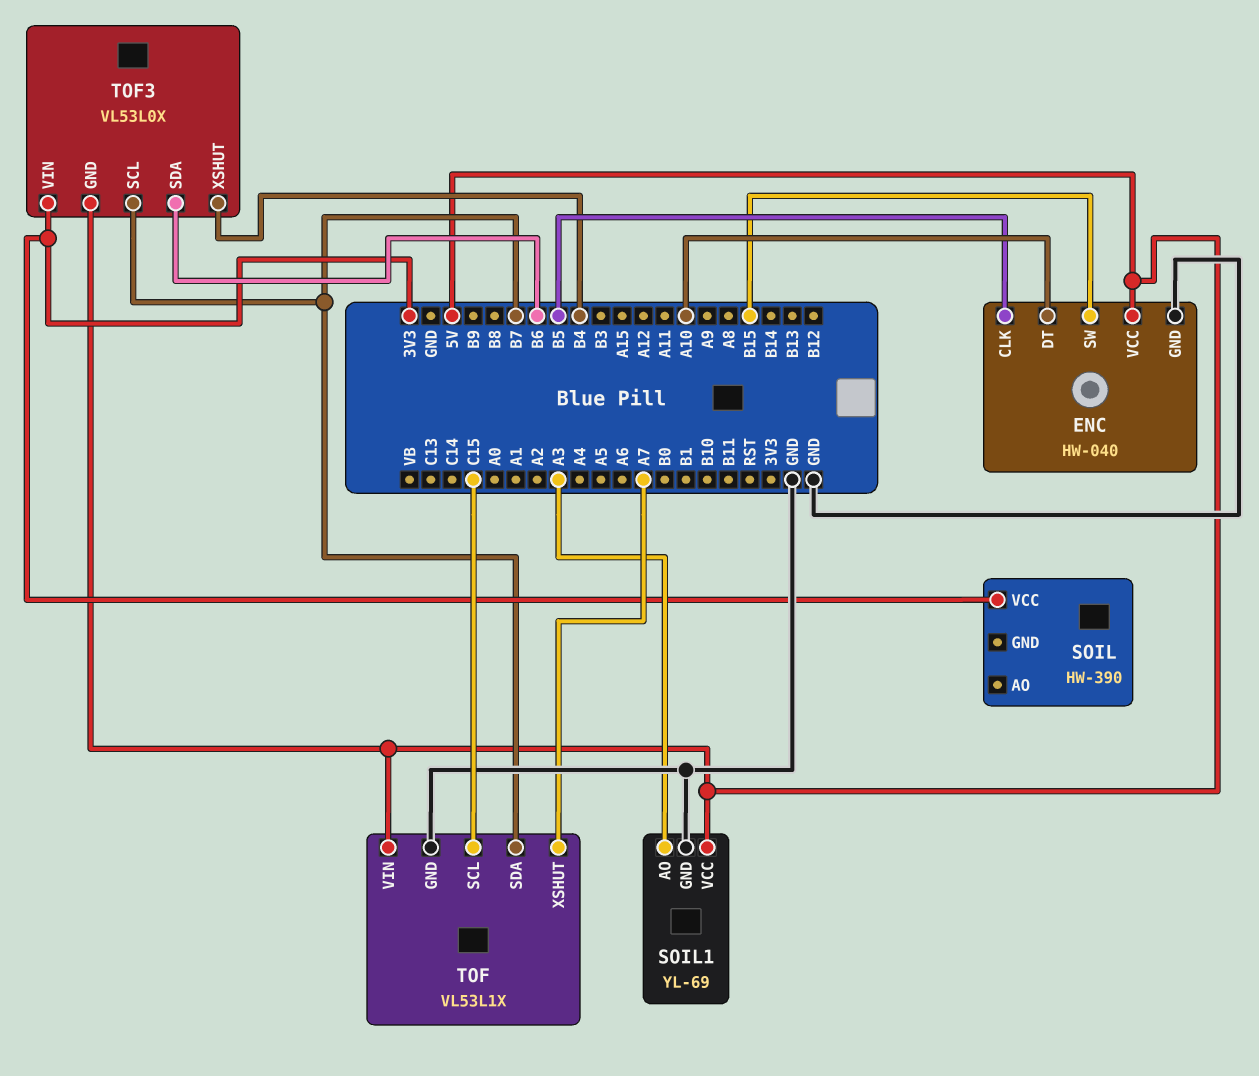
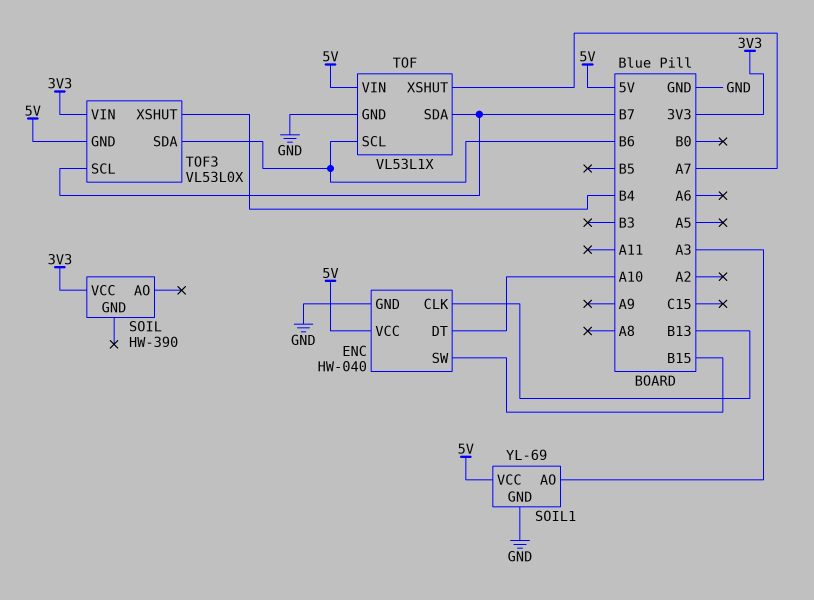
ENC pin CLK: B5 -> B13
TOF pin SCL: C15 -> B6

